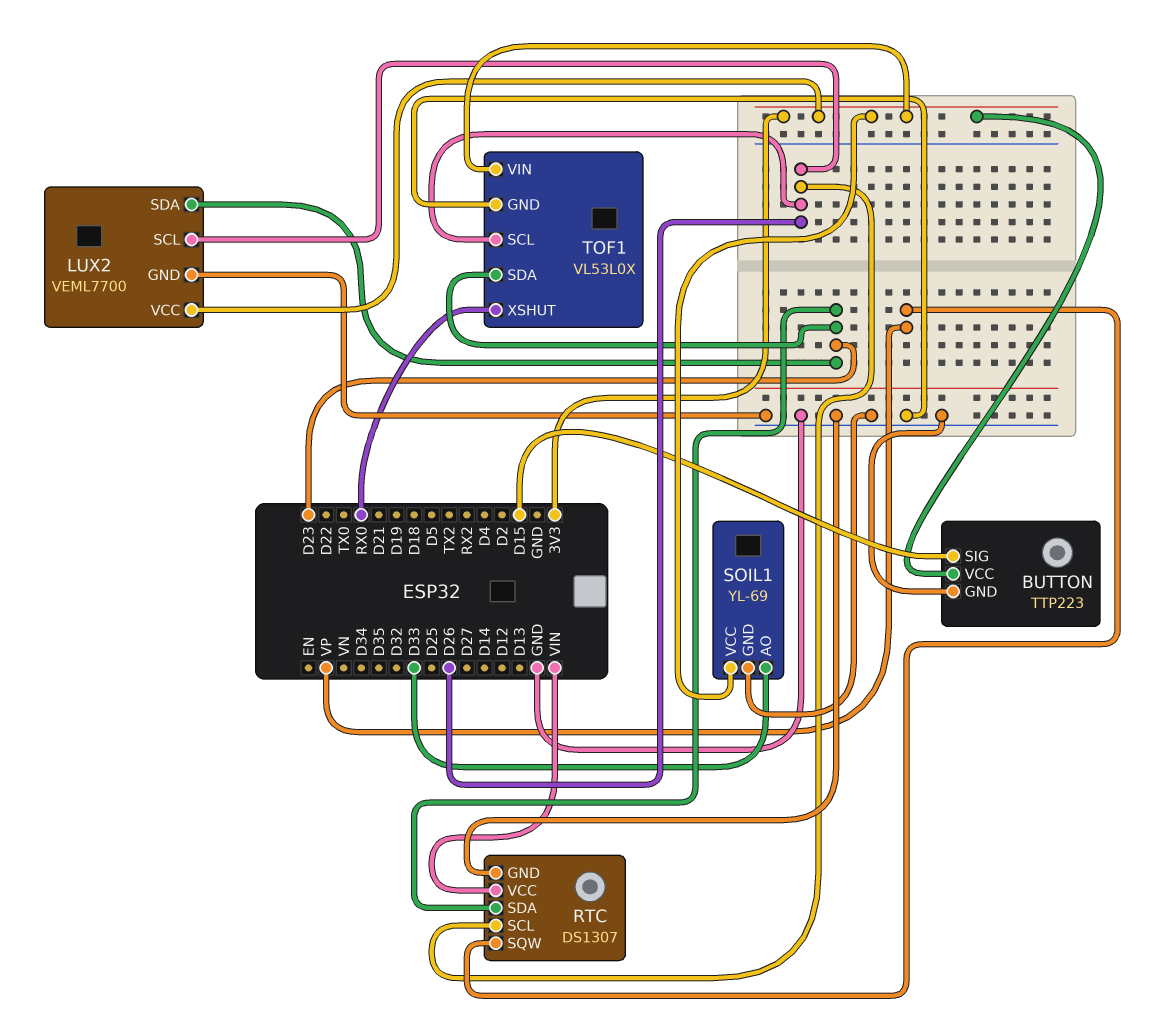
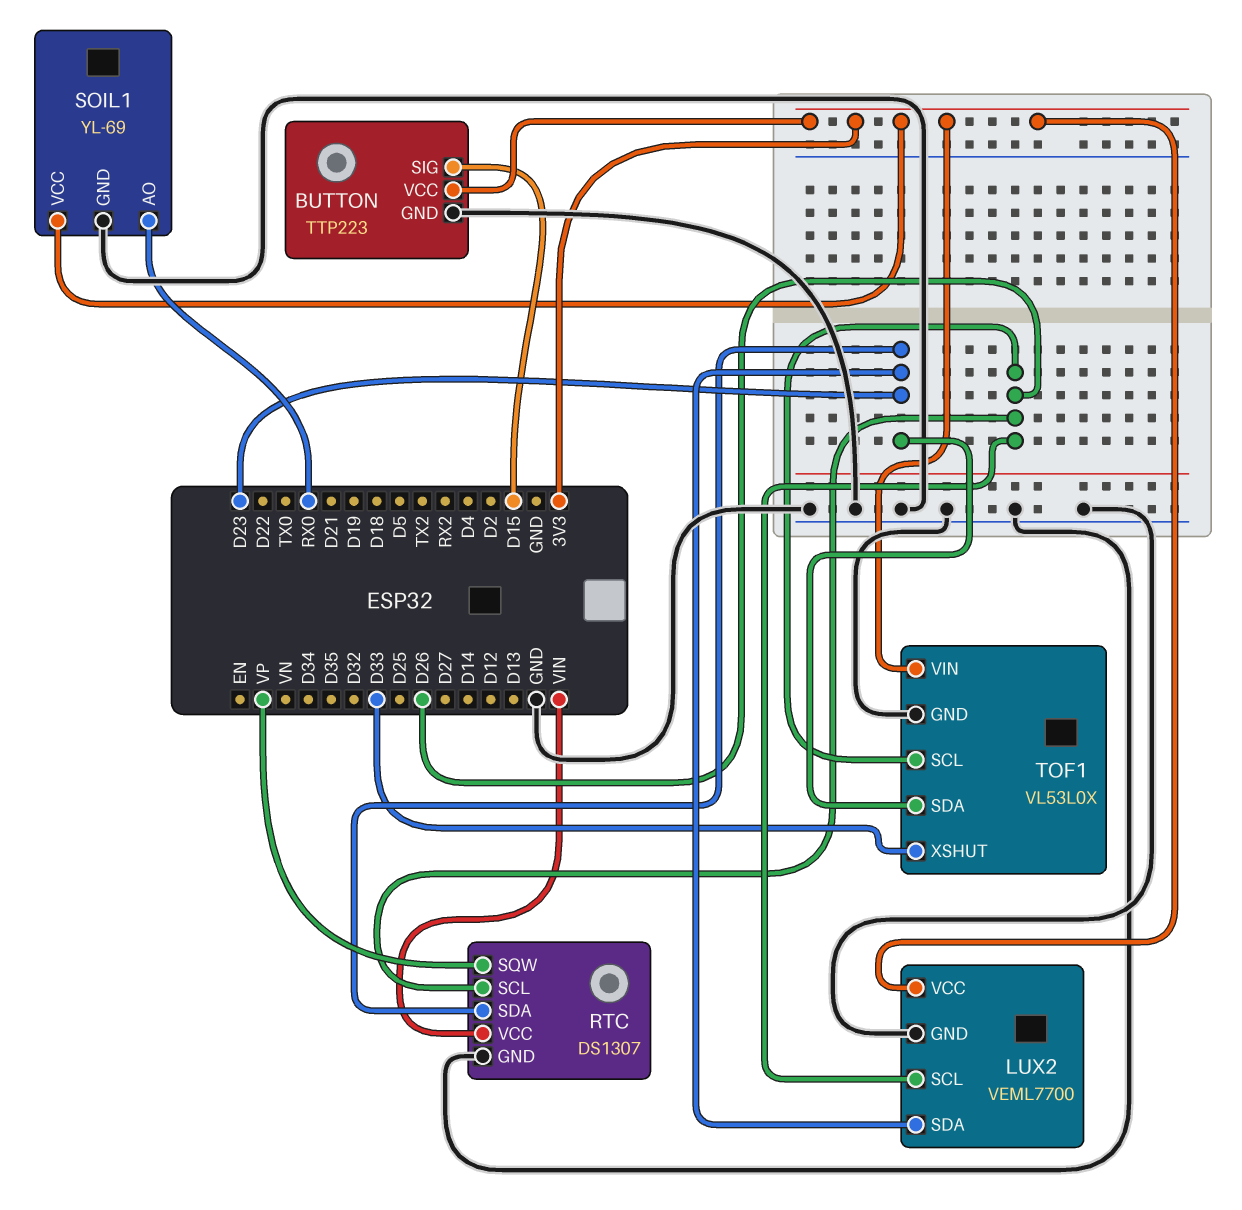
SOIL1 pin AO: D33 -> RX0
TOF1 pin XSHUT: RX0 -> D33

